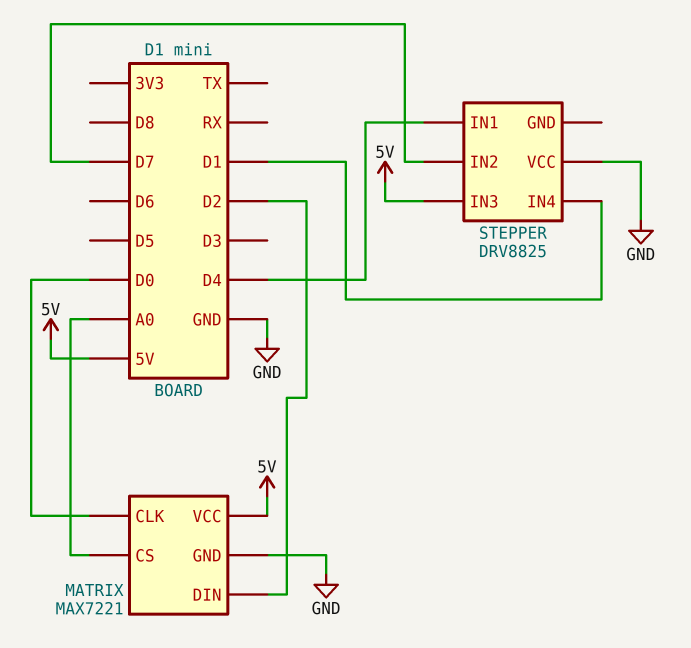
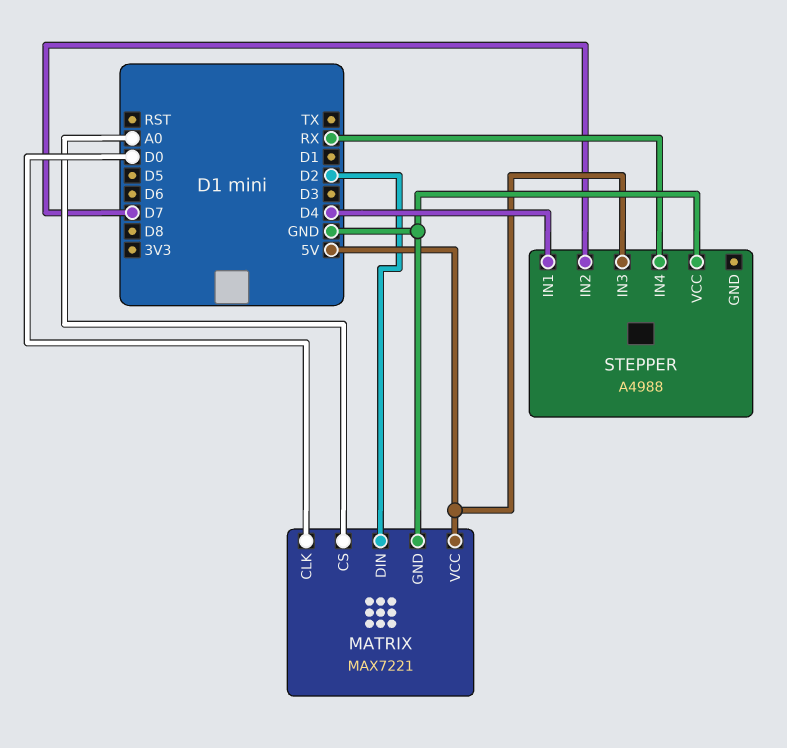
STEPPER: DRV8825 -> A4988
STEPPER pin IN4: D1 -> RX

